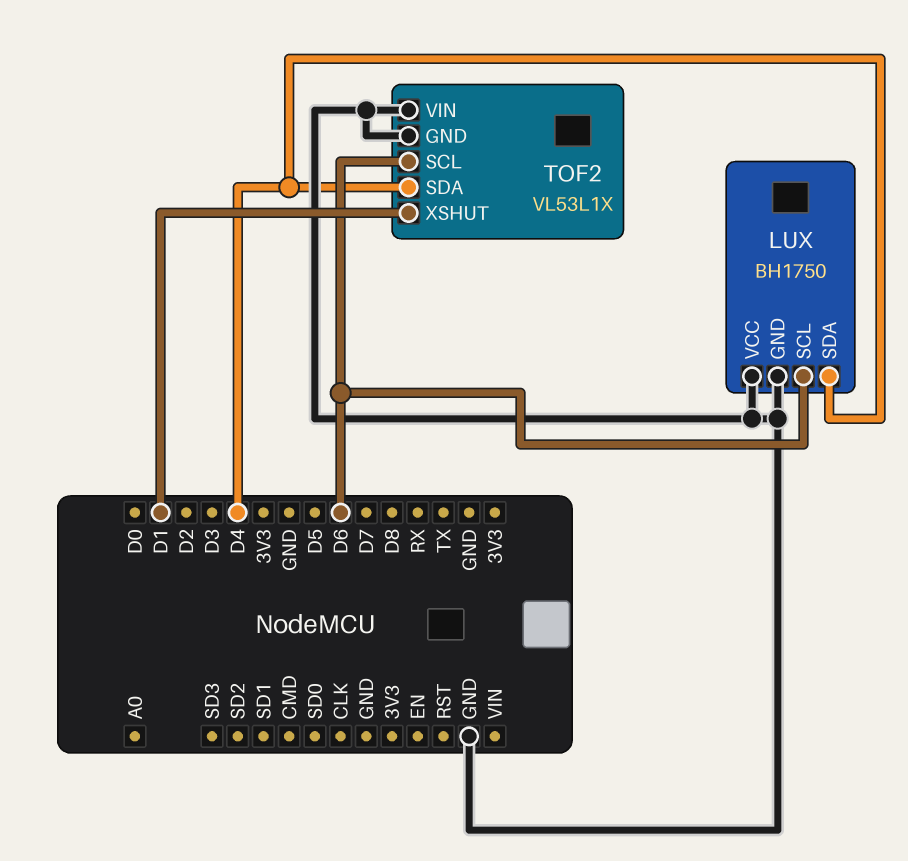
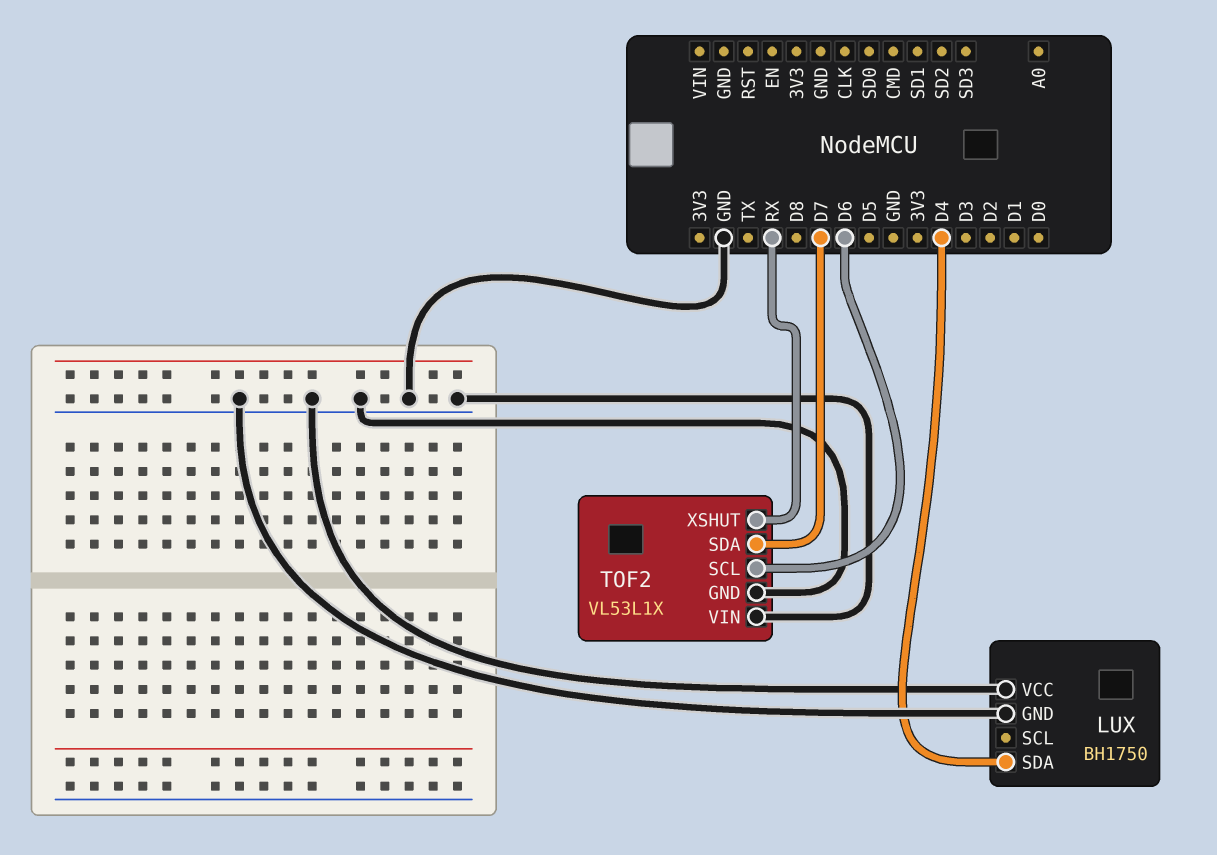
LUX pin SCL: D6 -> none
TOF2 pin SDA: D4 -> D7
TOF2 pin XSHUT: D1 -> RX

